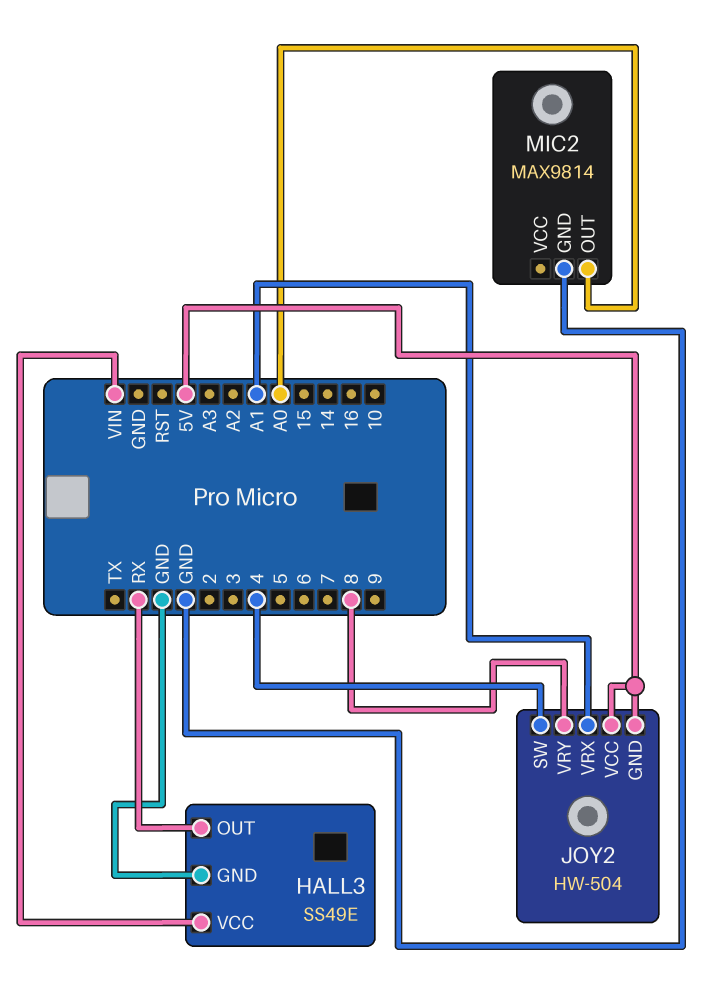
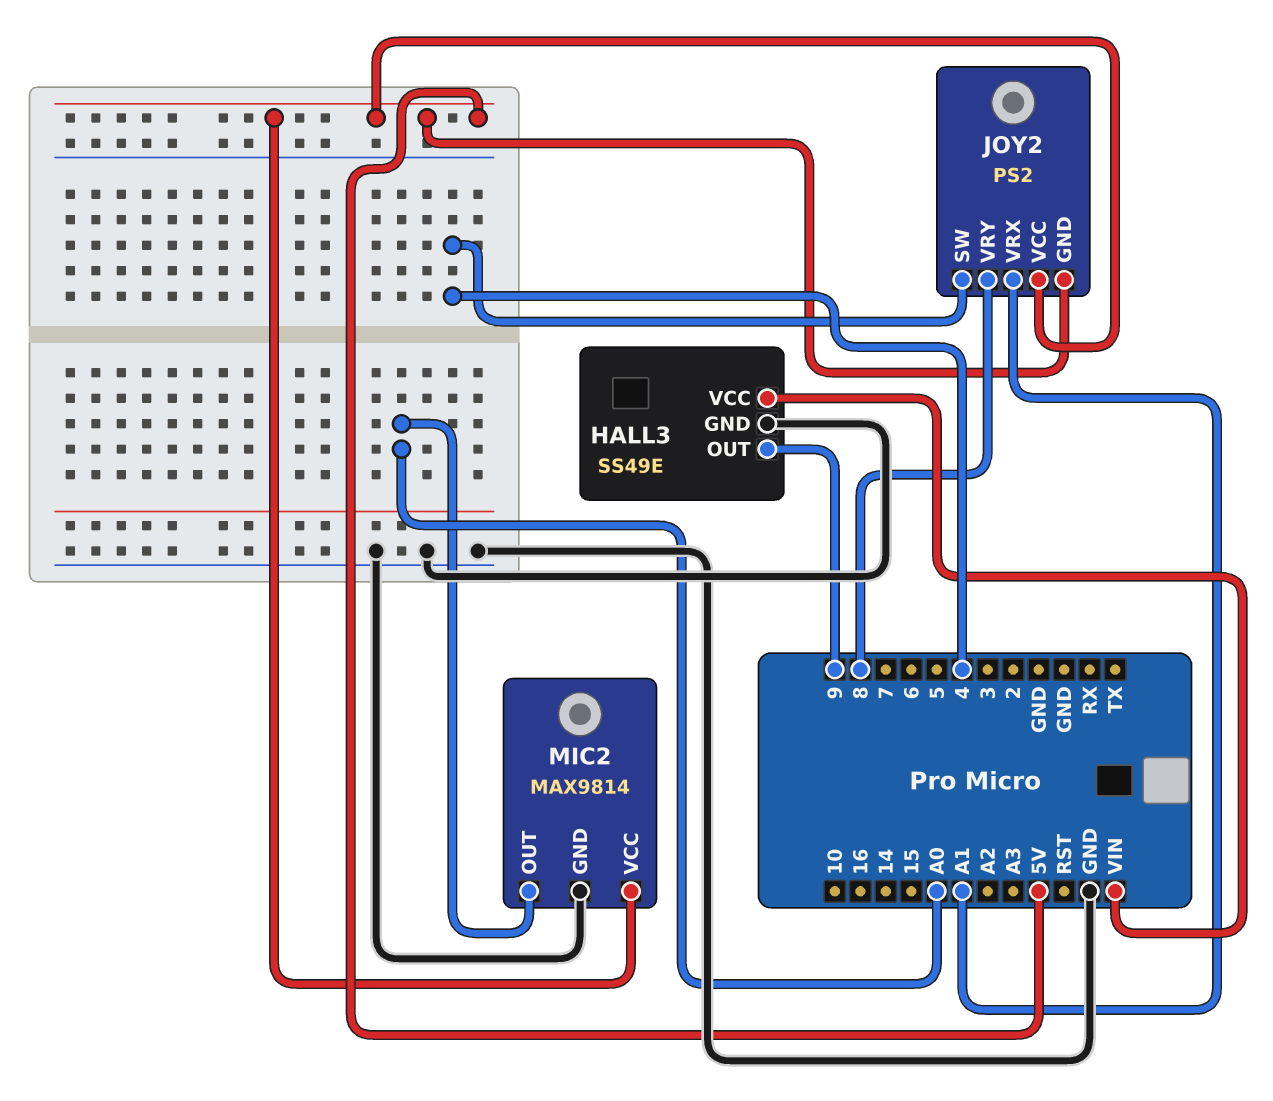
HALL3 pin OUT: RX -> 9
JOY2: HW-504 -> PS2
MIC2 pin VCC: none -> 5V

